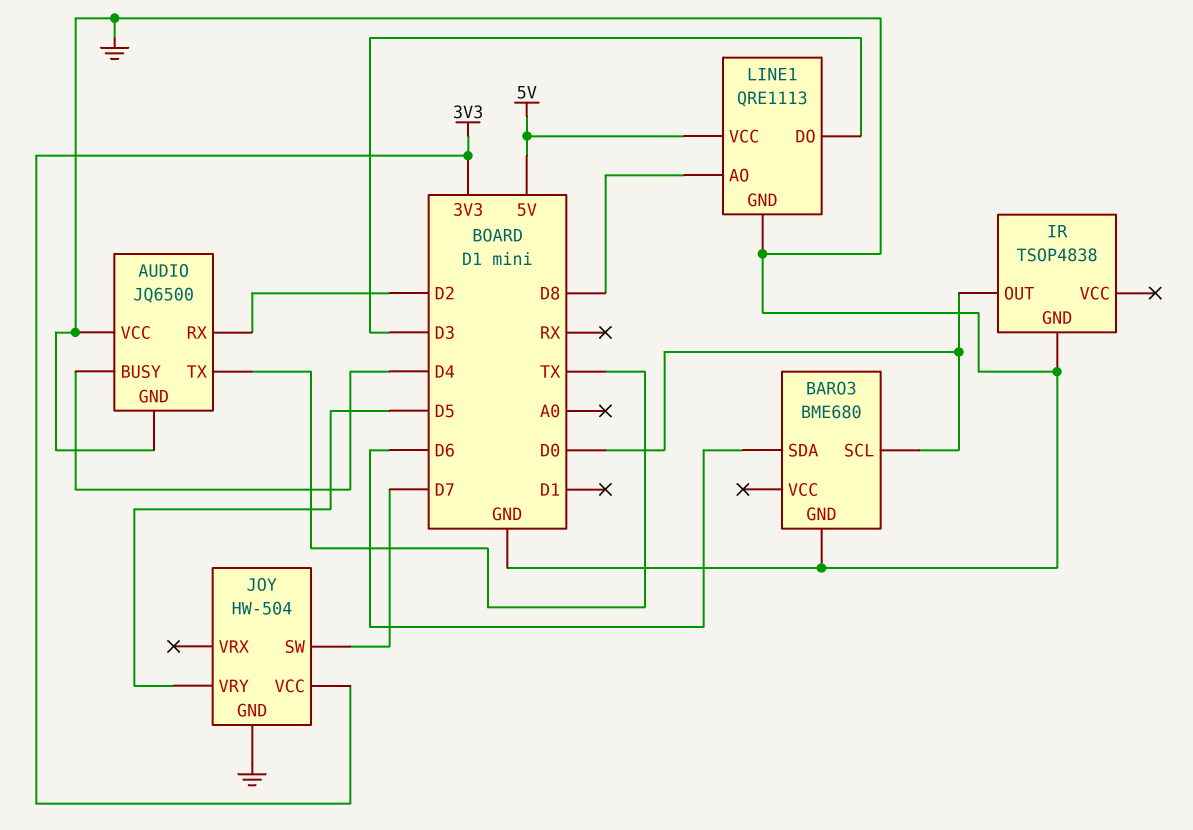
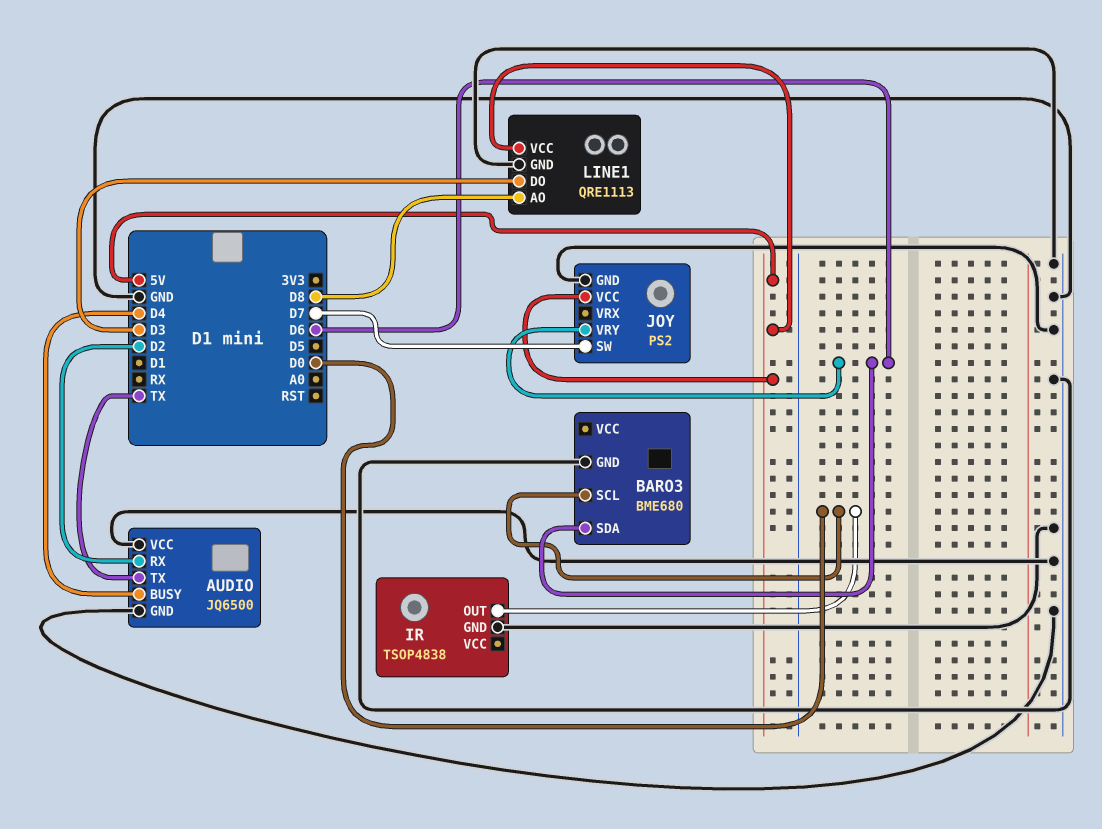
JOY: HW-504 -> PS2
JOY pin VCC: 3V3 -> 5V
JOY pin VRY: D5 -> D6

